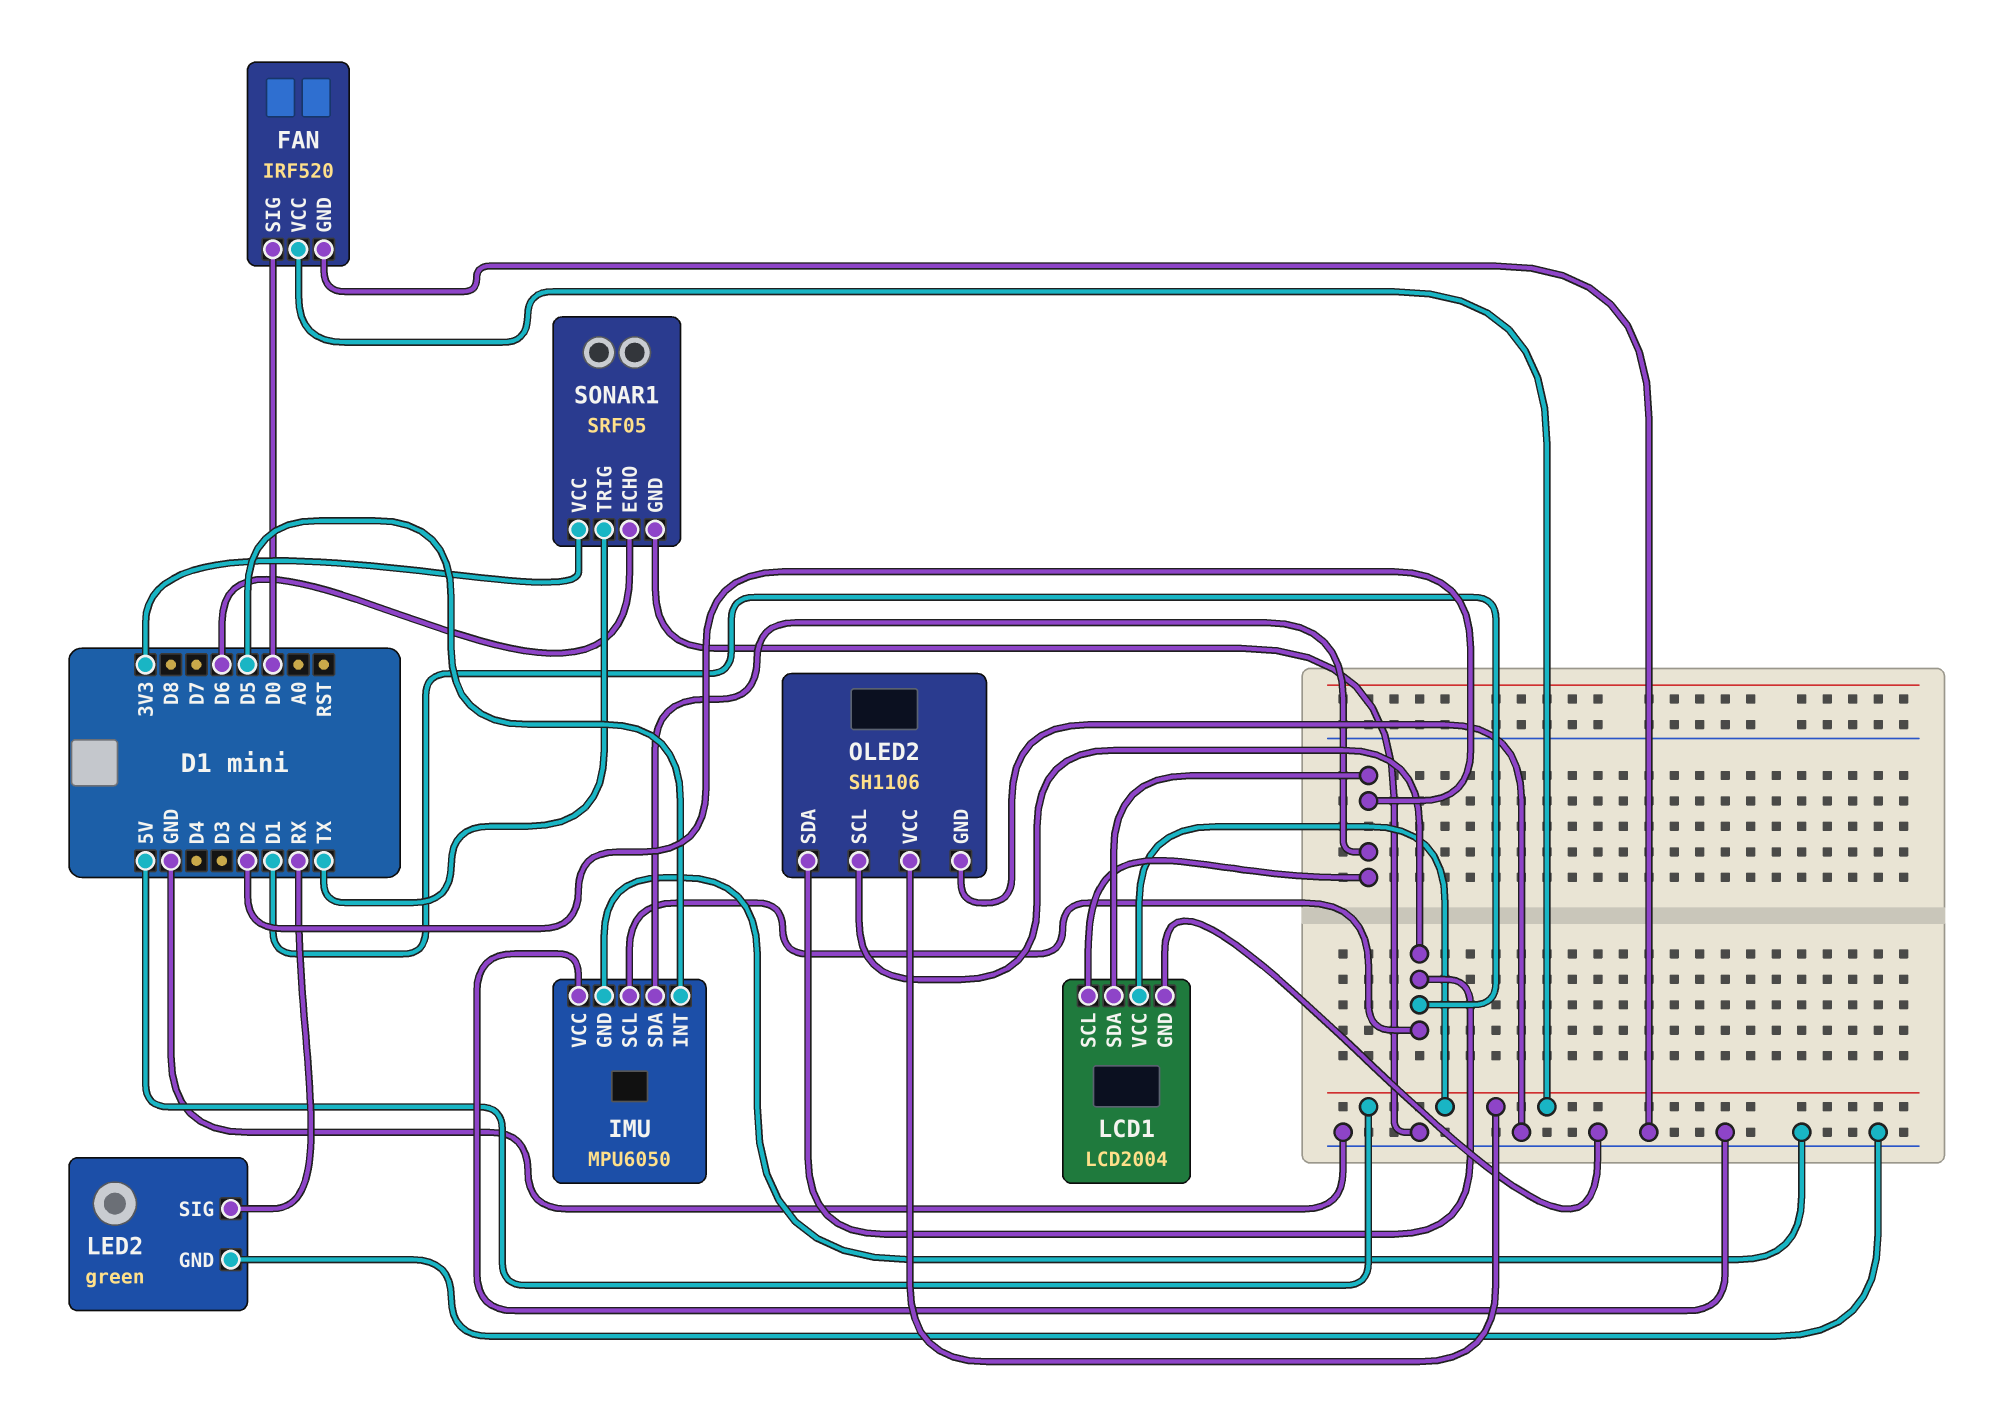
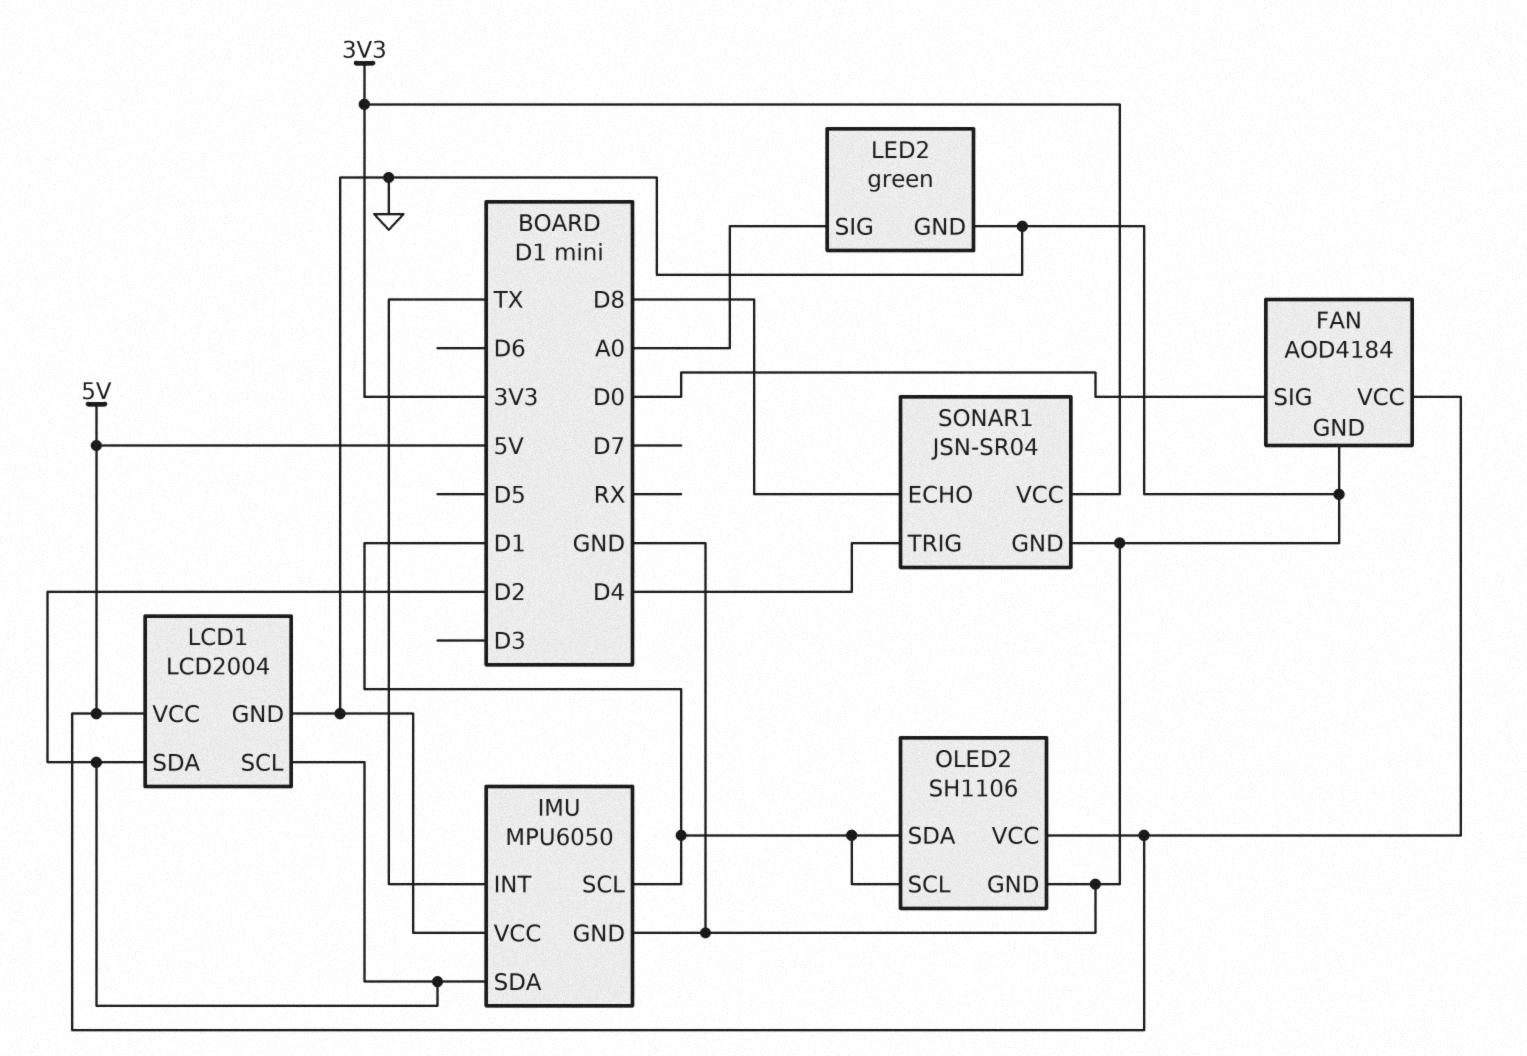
FAN: IRF520 -> AOD4184
IMU pin INT: D5 -> TX
LED2 pin SIG: RX -> A0
SONAR1: SRF05 -> JSN-SR04
SONAR1 pin ECHO: D6 -> D8
SONAR1 pin TRIG: TX -> D4

